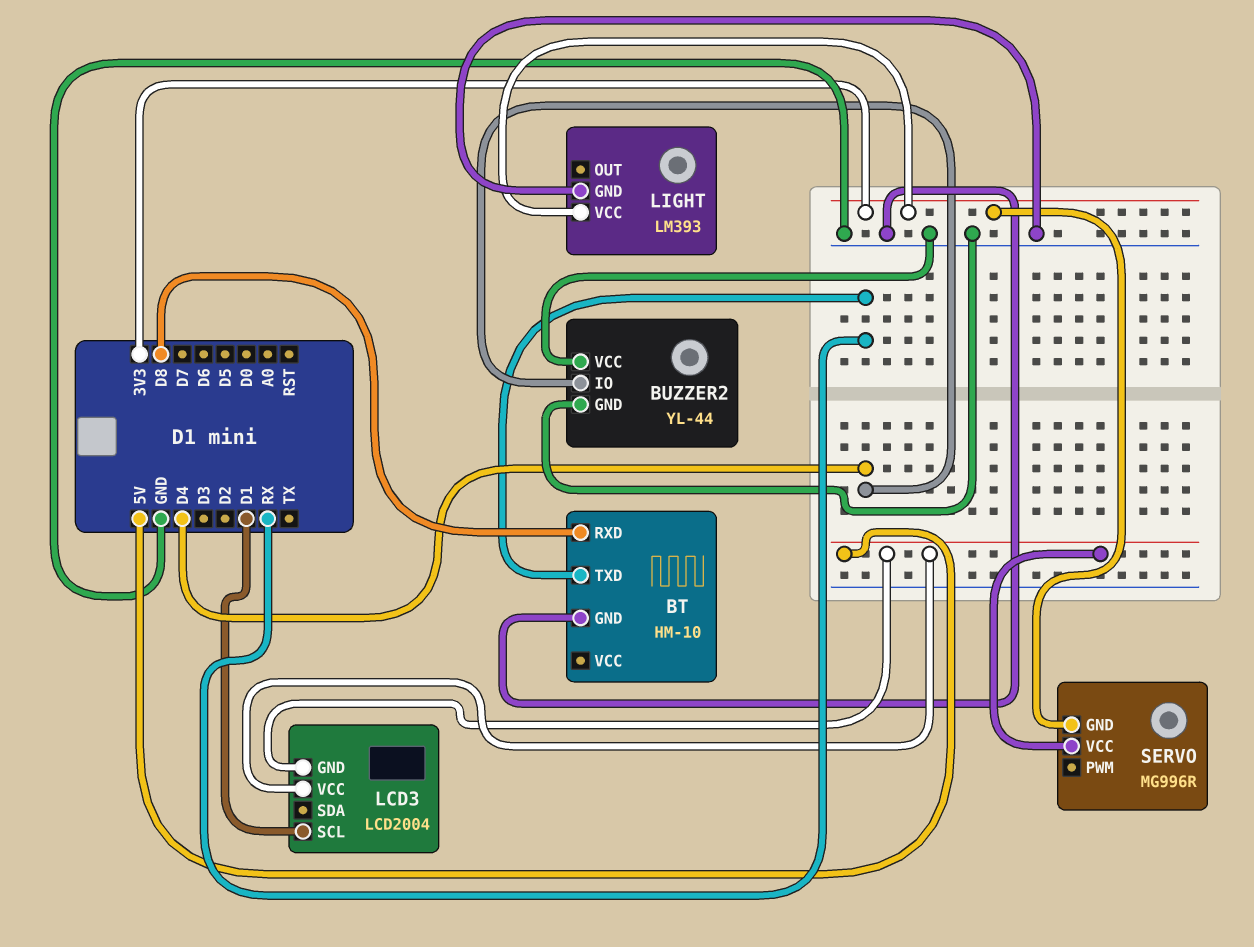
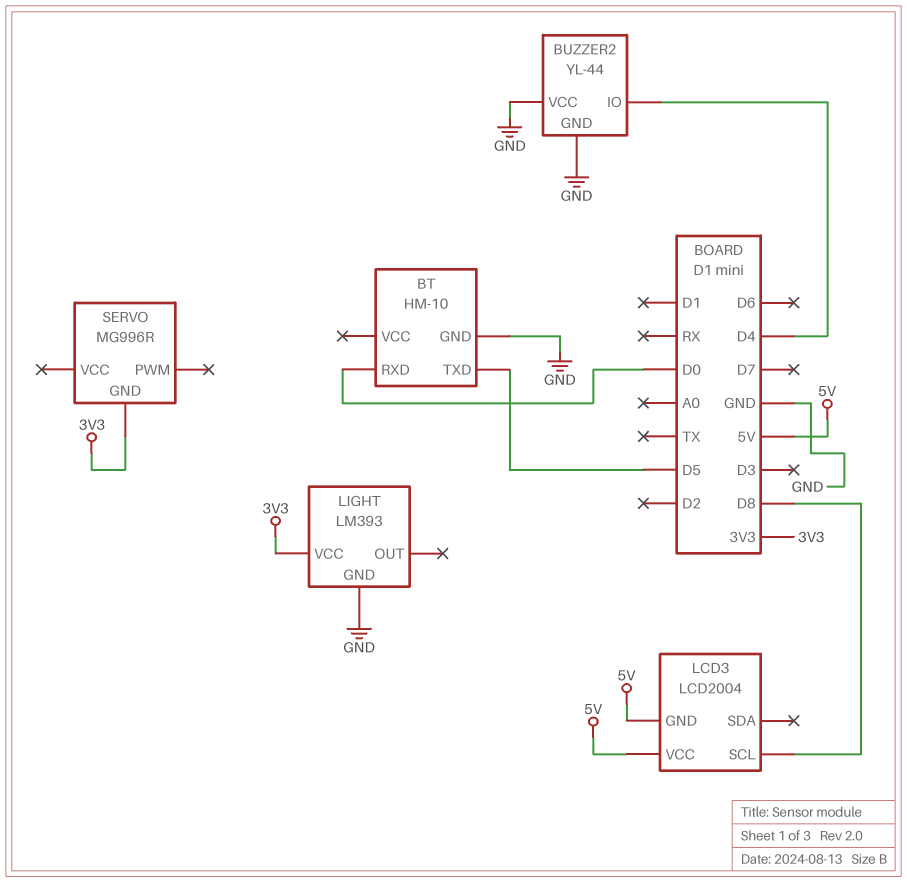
BT pin RXD: D8 -> D0
BT pin TXD: RX -> D5
LCD3 pin SCL: D1 -> D8
SERVO pin VCC: 5V -> none

